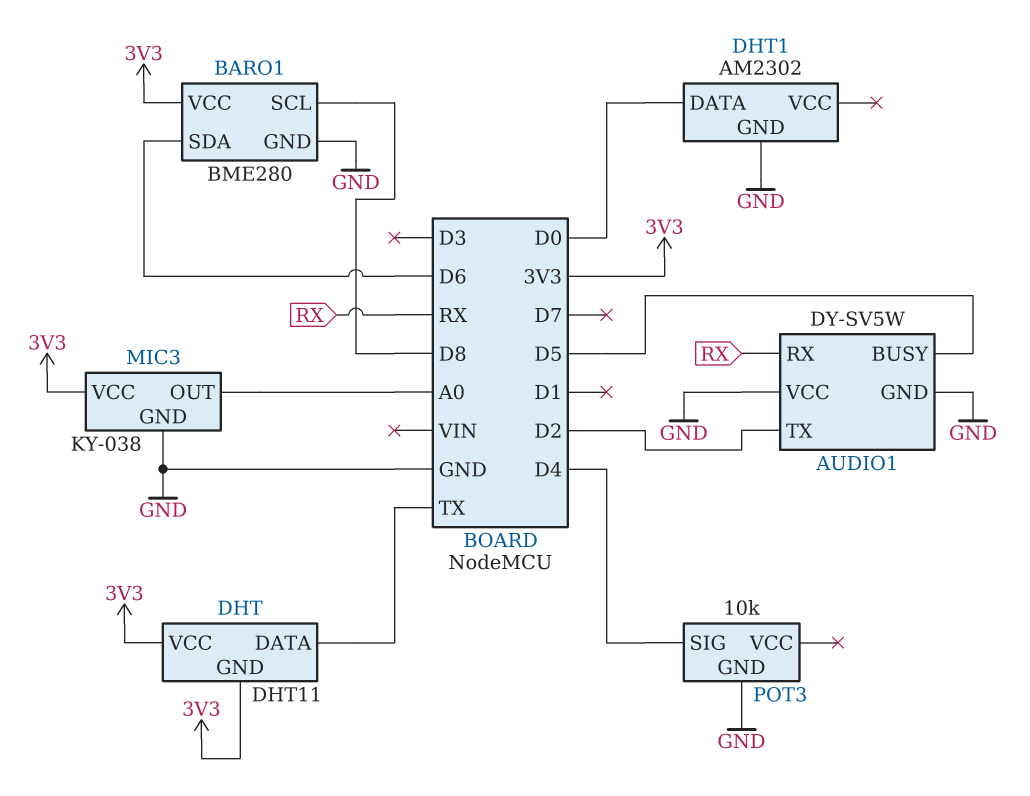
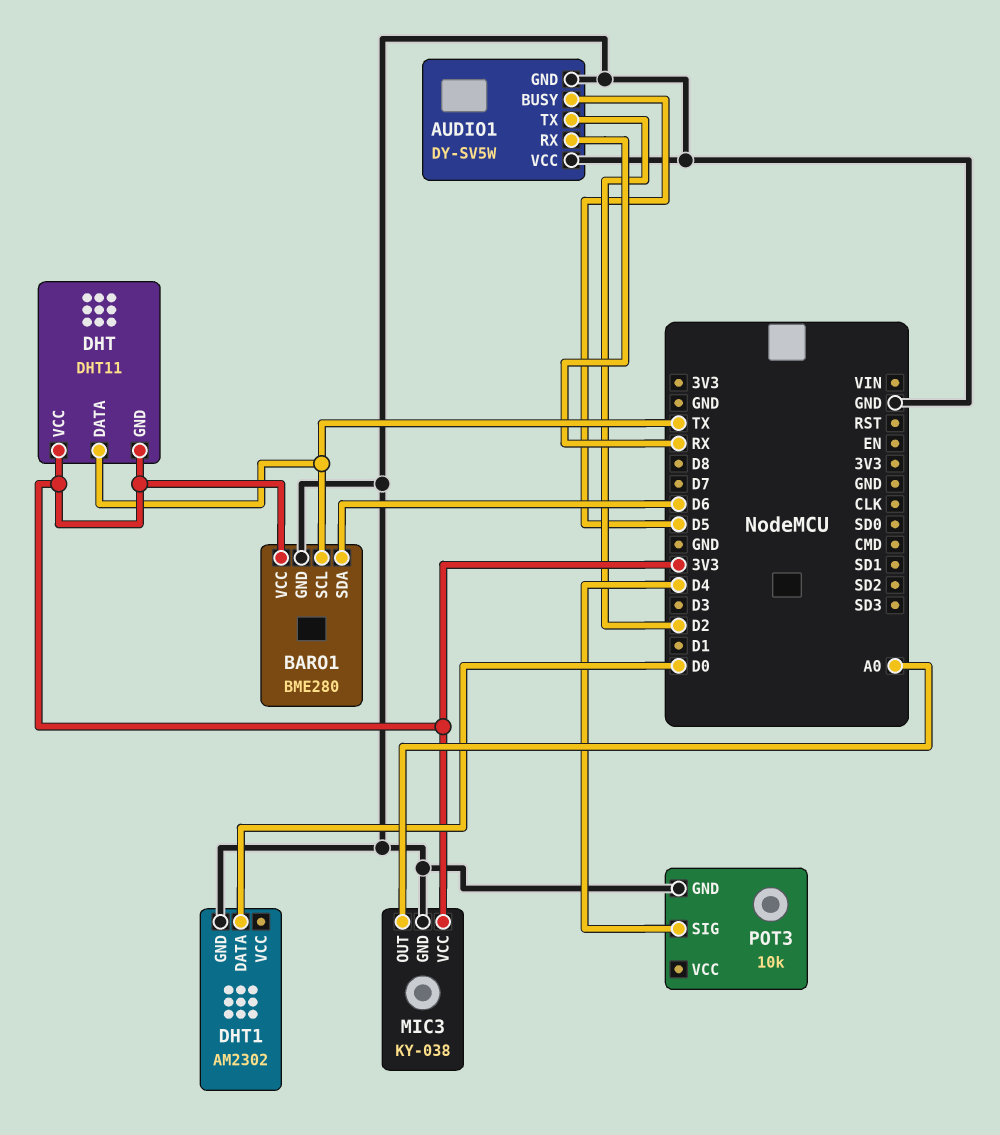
BARO1 pin SCL: D8 -> TX

